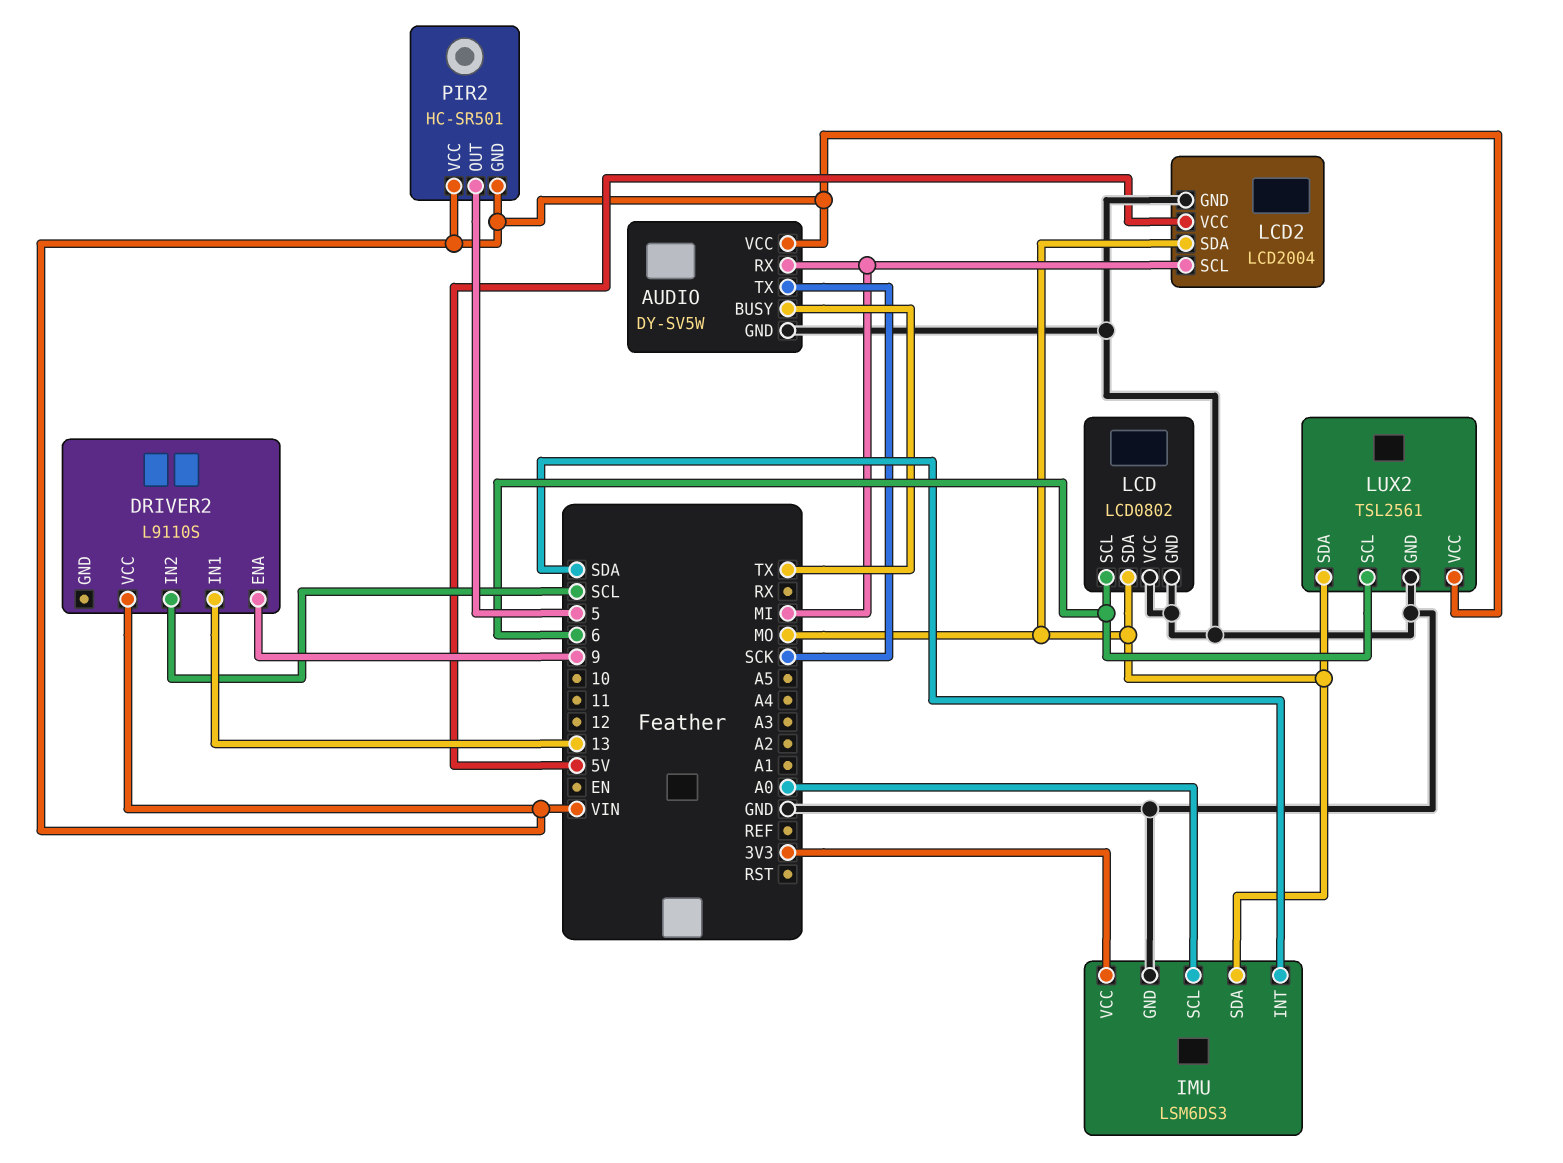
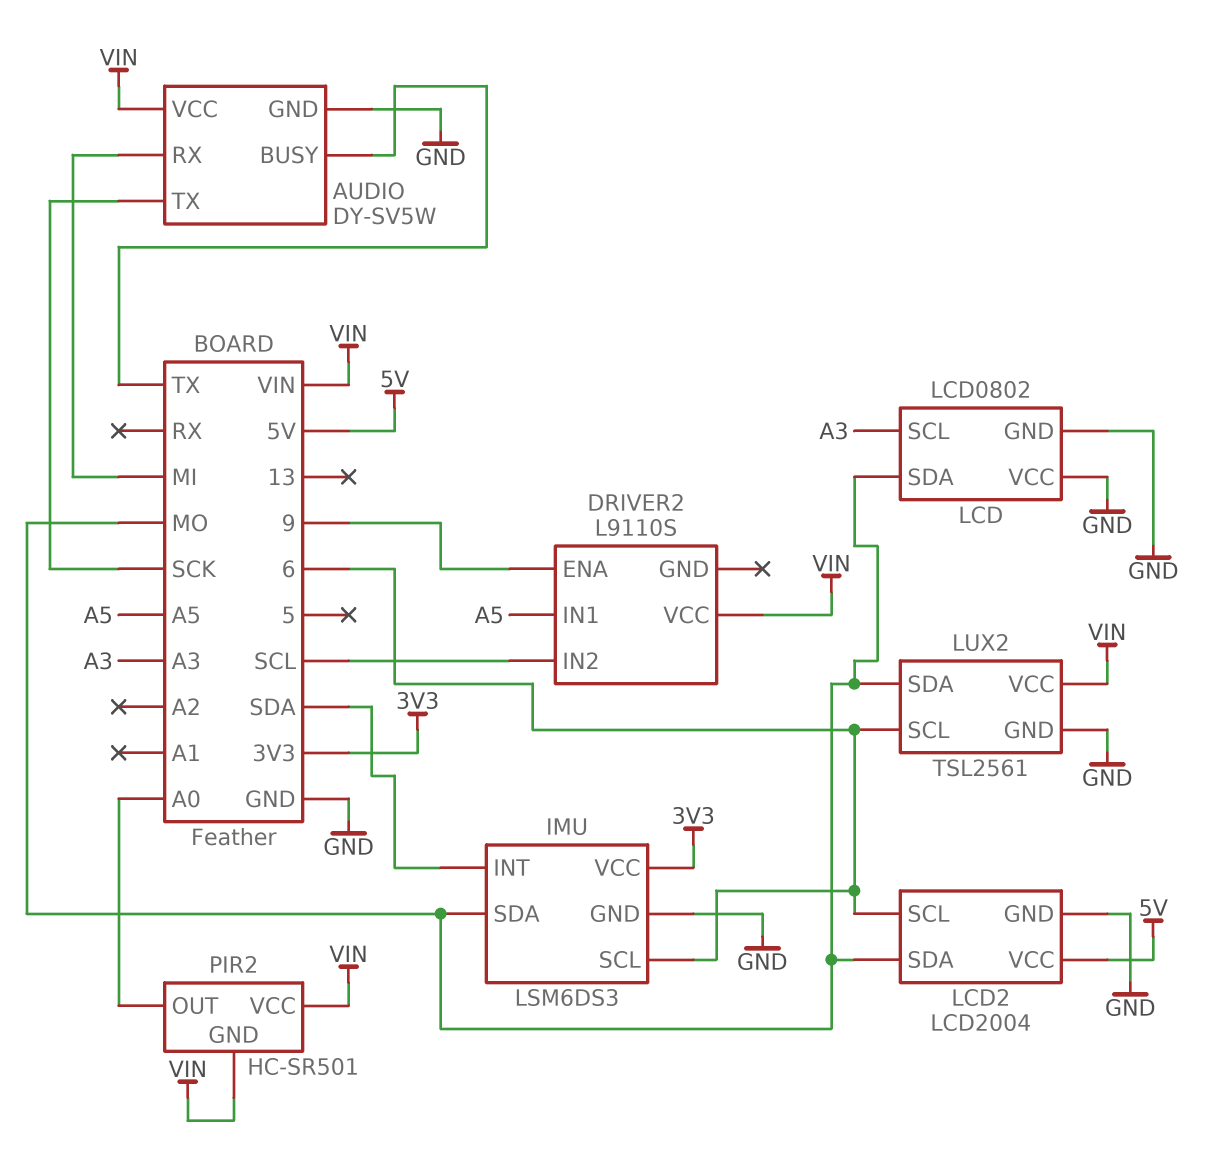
DRIVER2 pin IN1: 13 -> A5
IMU pin SCL: A0 -> 6
LCD pin SCL: 6 -> A3
LCD2 pin SCL: MI -> 6
PIR2 pin OUT: 5 -> A0

